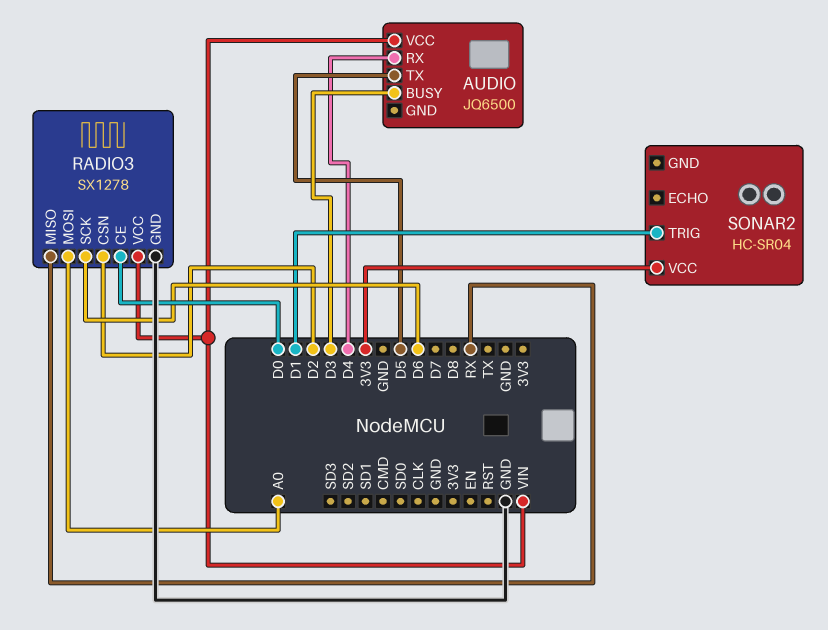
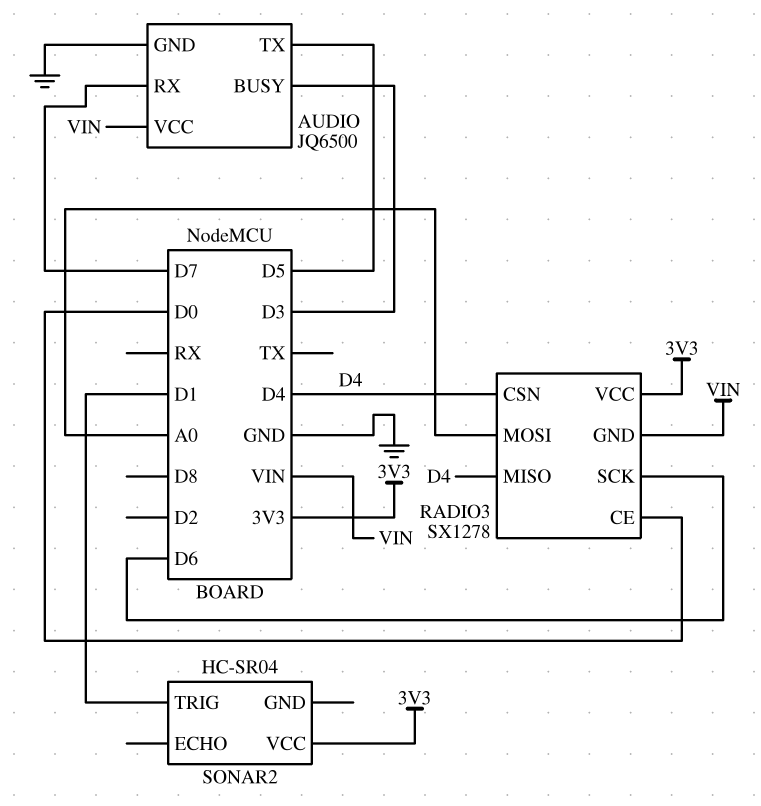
AUDIO pin GND: none -> GND
AUDIO pin RX: D4 -> D7
RADIO3 pin CSN: D2 -> D4
RADIO3 pin GND: GND -> VIN
RADIO3 pin MISO: RX -> D4
RADIO3 pin VCC: VIN -> 3V3

